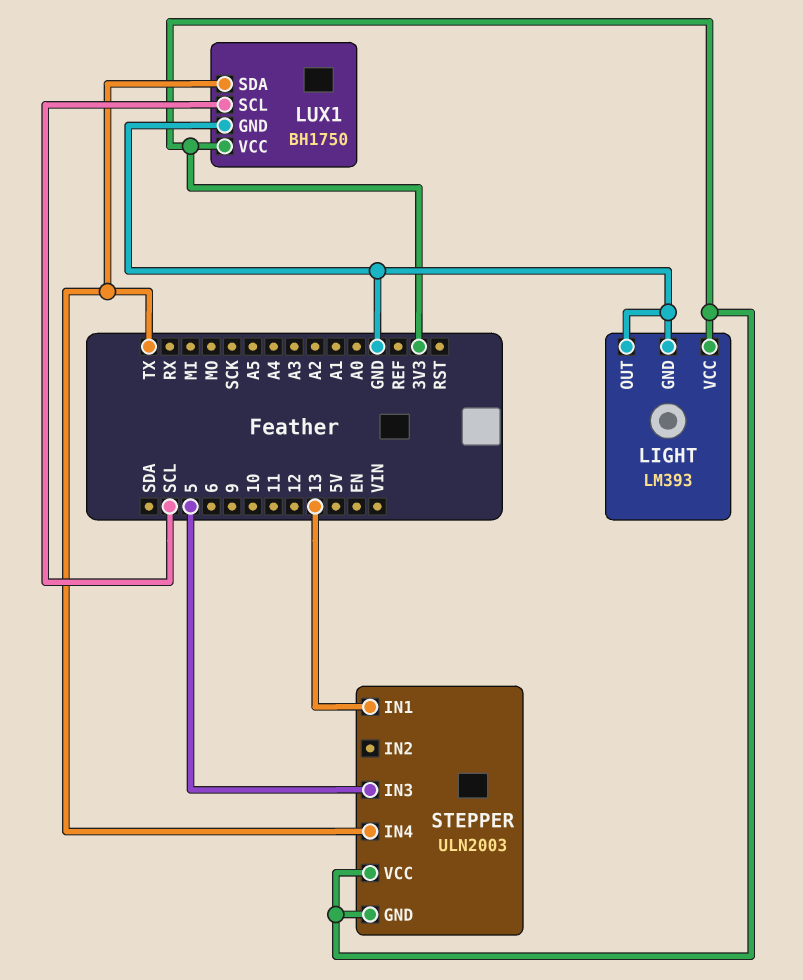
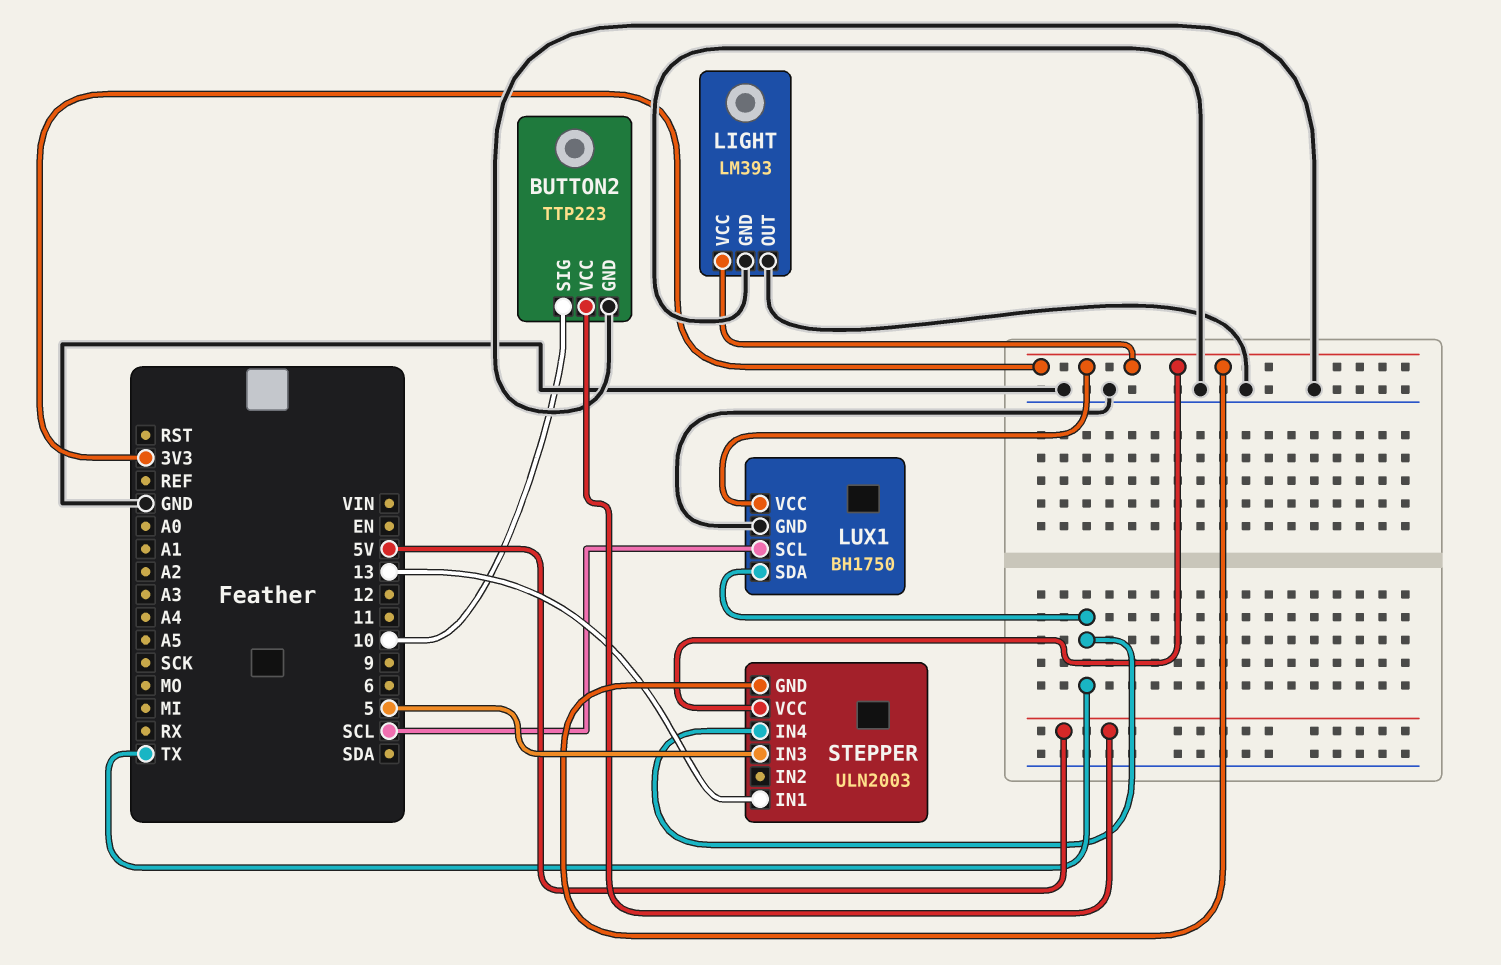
BUTTON2: none -> TTP223
BUTTON2 pin GND: none -> GND
BUTTON2 pin SIG: none -> 10
BUTTON2 pin VCC: none -> 5V

